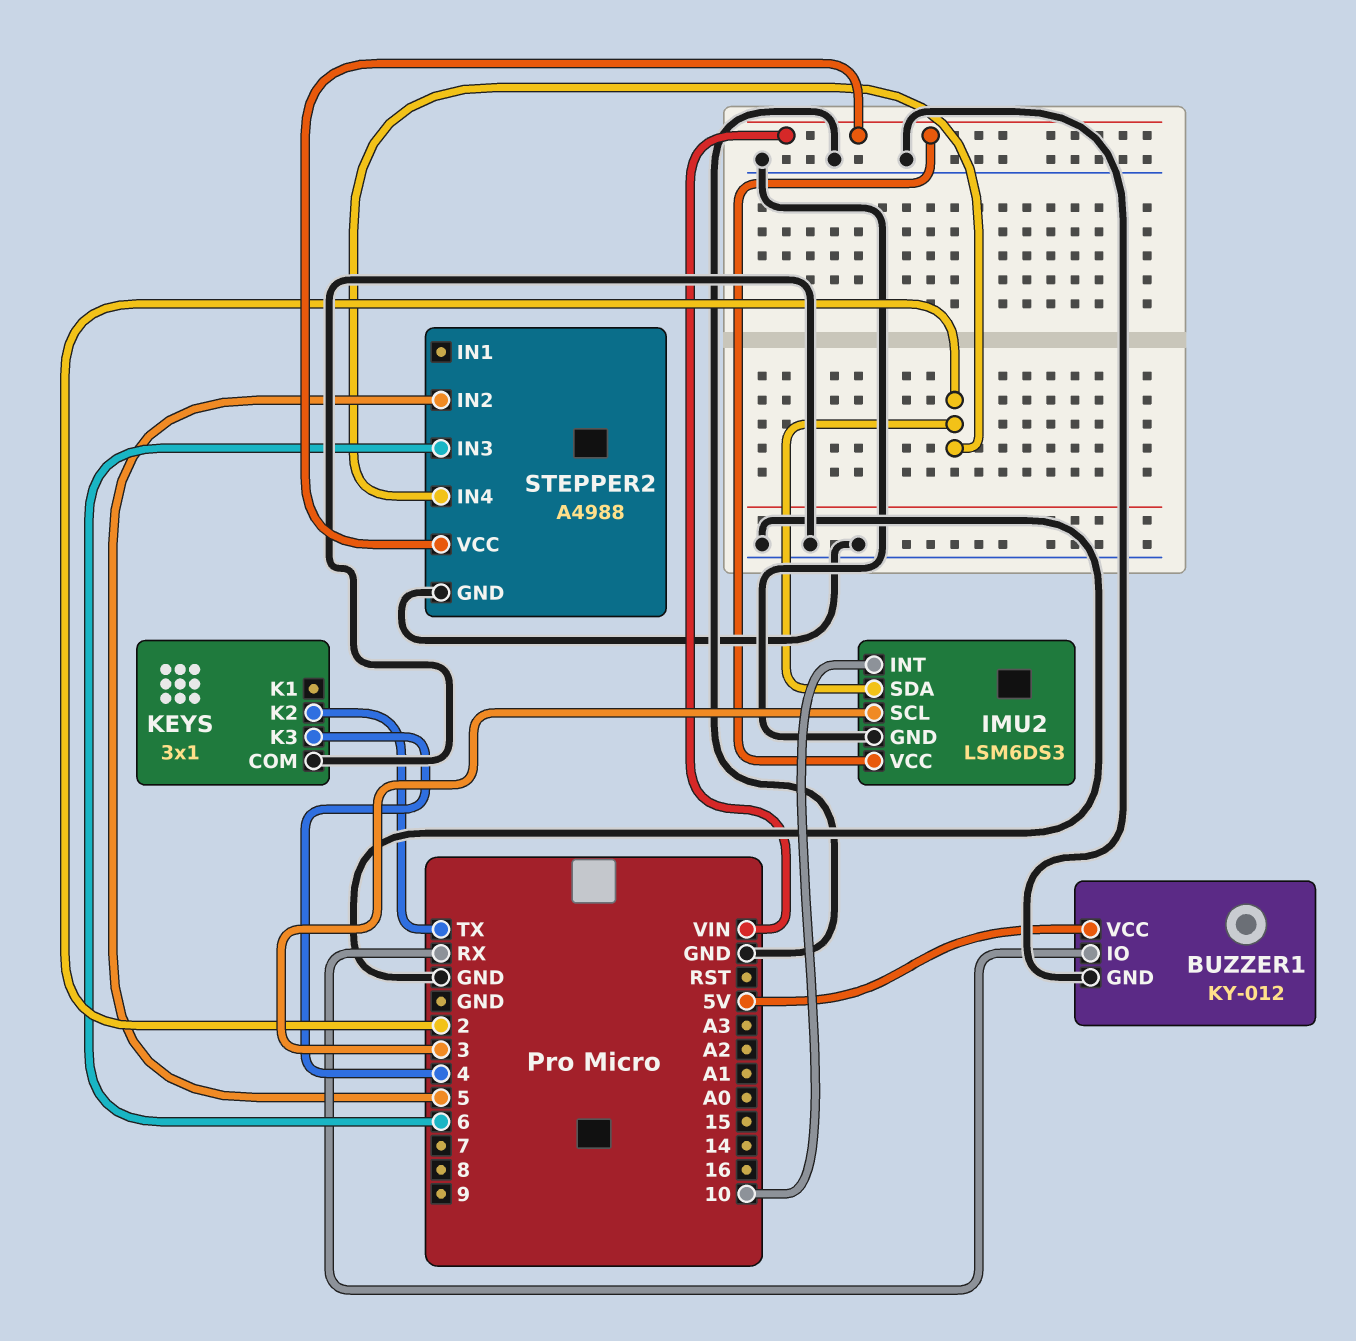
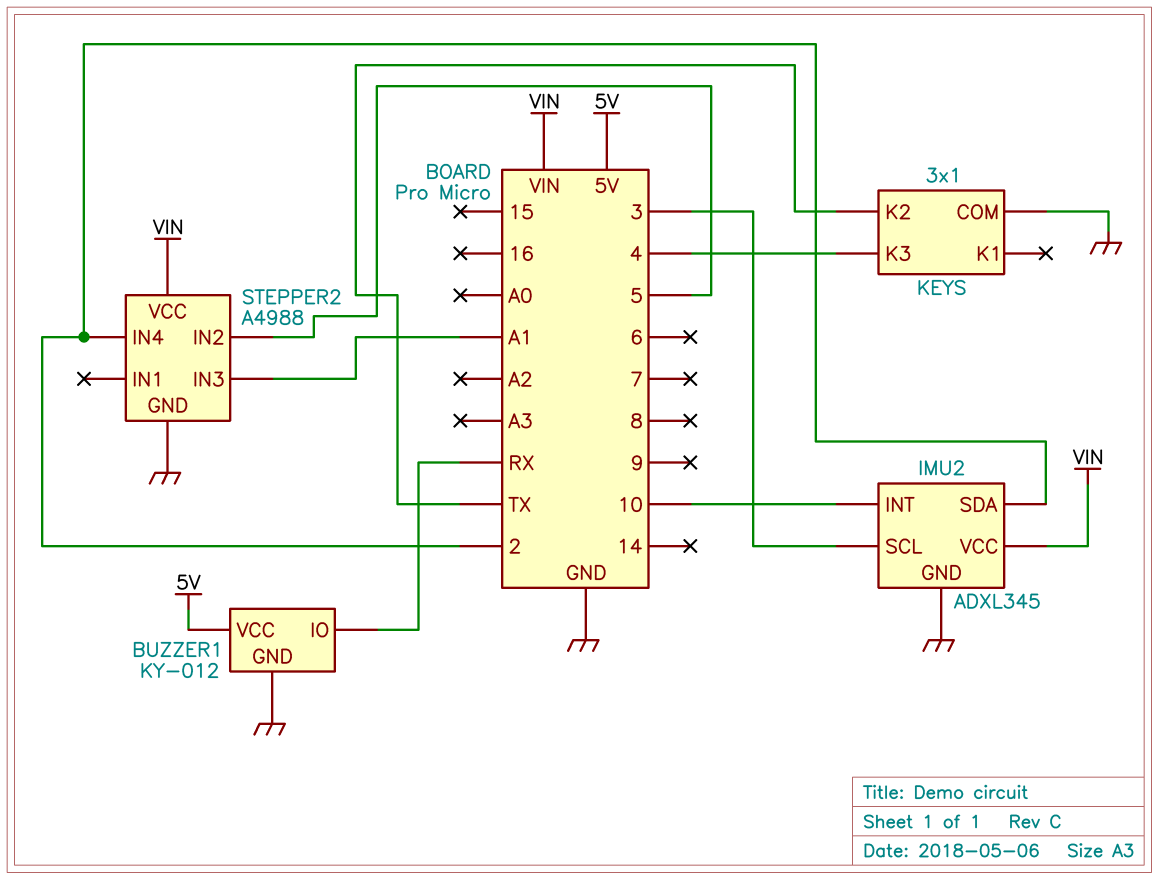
IMU2: LSM6DS3 -> ADXL345
STEPPER2 pin IN3: 6 -> A1

